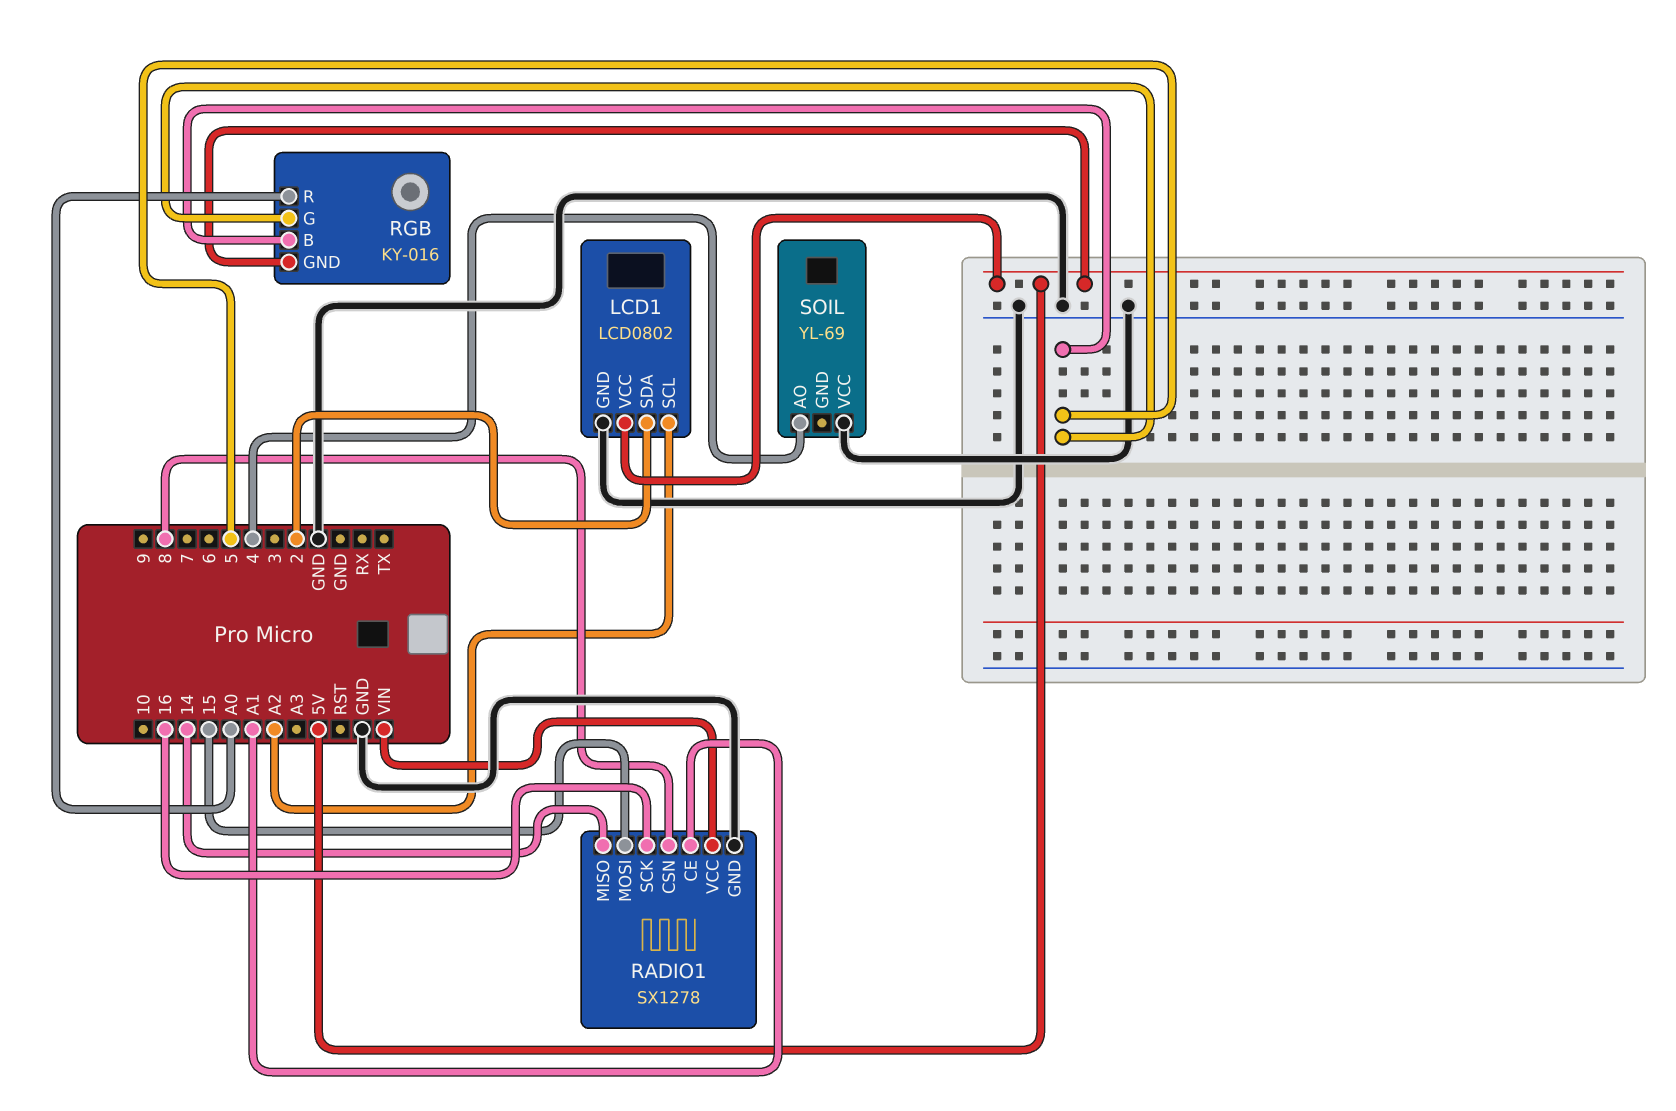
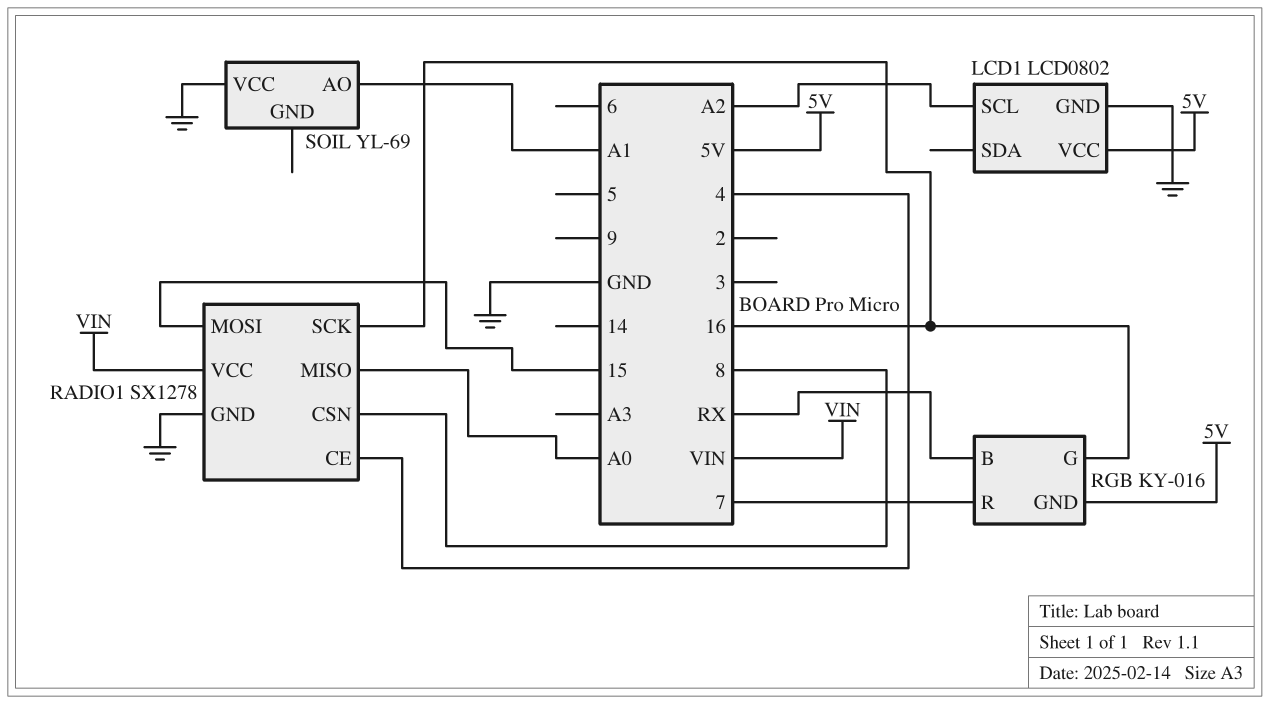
LCD1 pin SDA: 2 -> none
RADIO1 pin CE: A1 -> 4
RADIO1 pin MISO: 14 -> A0
RGB pin B: 5 -> RX
RGB pin G: 5 -> 16
RGB pin R: A0 -> 7
SOIL pin AO: 4 -> A1

